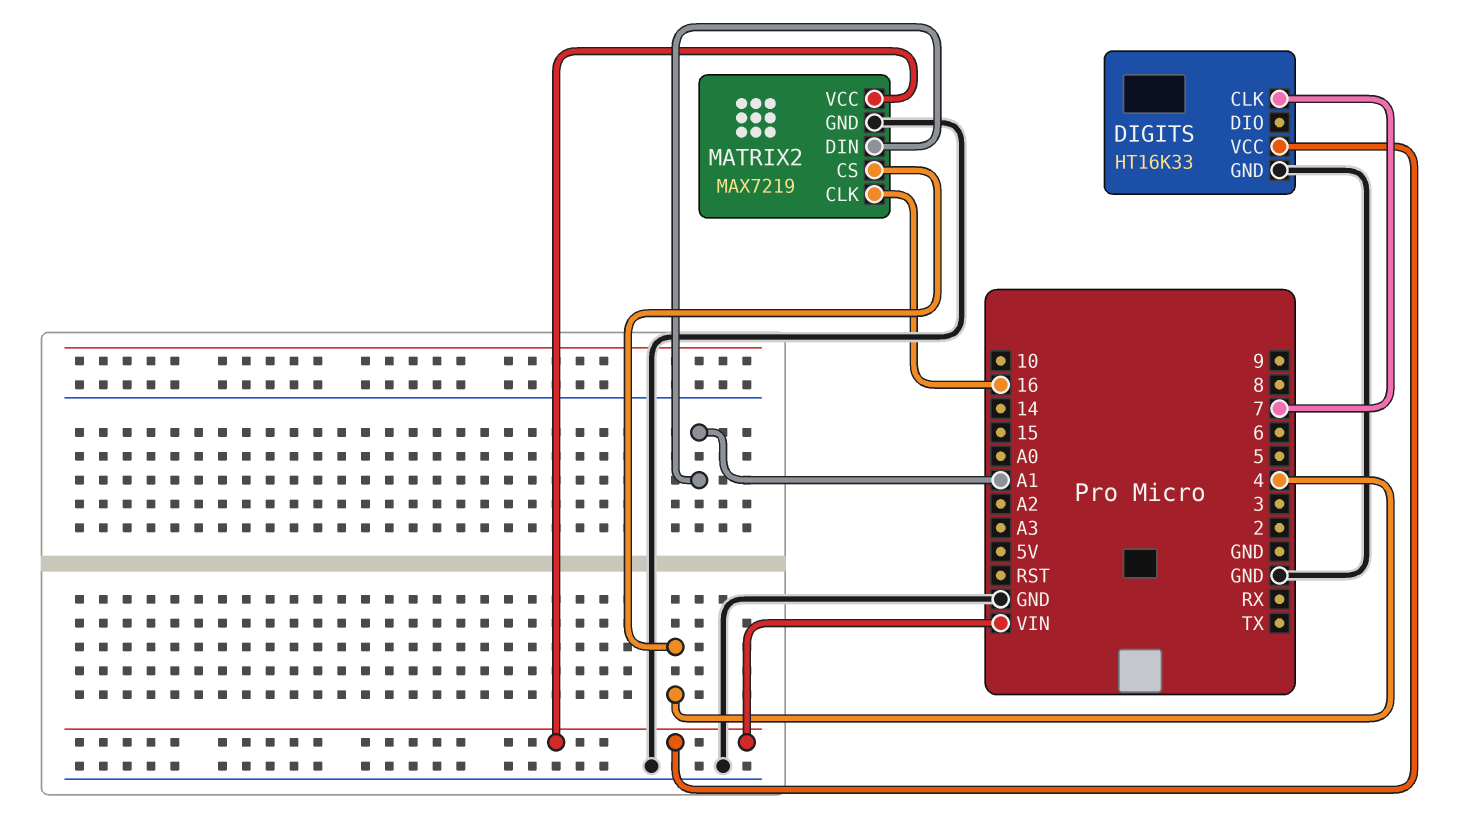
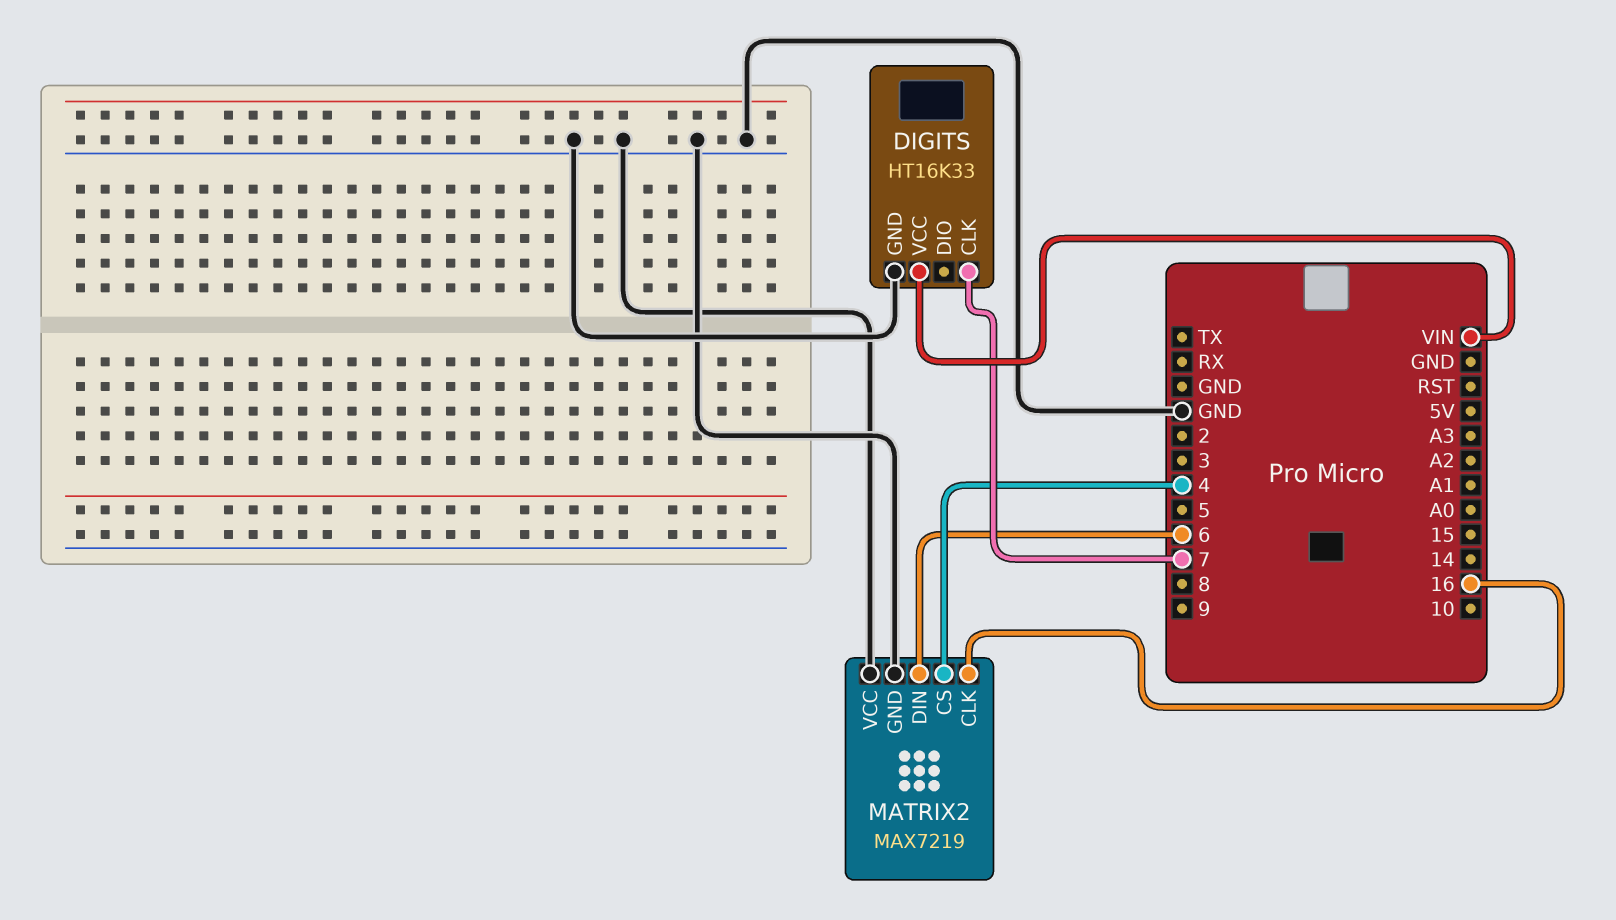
MATRIX2 pin DIN: A1 -> 6
MATRIX2 pin VCC: VIN -> GND

